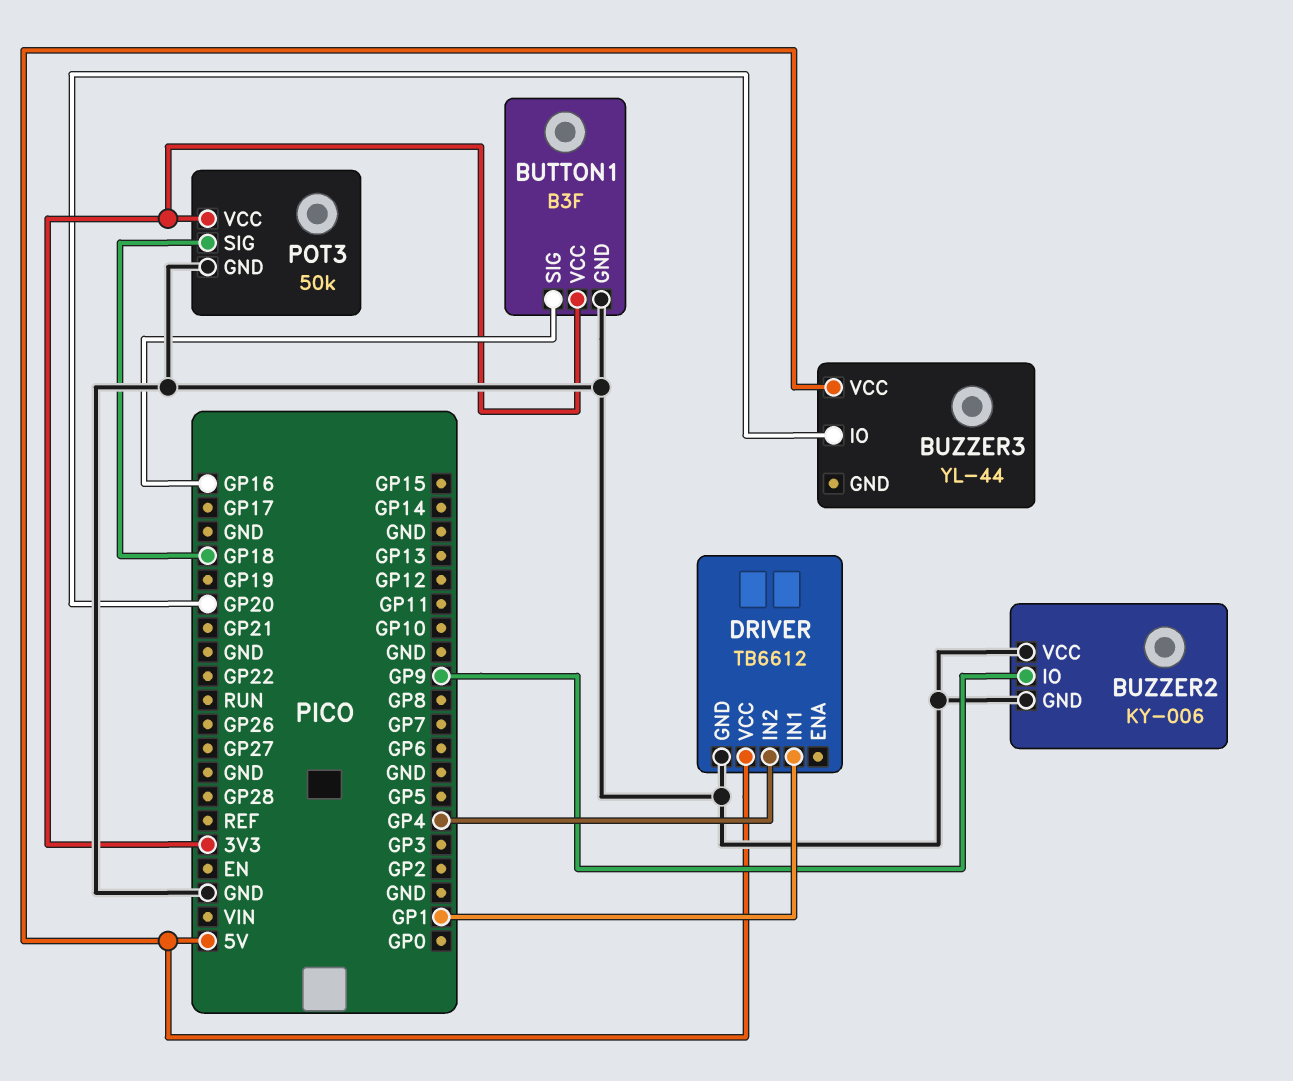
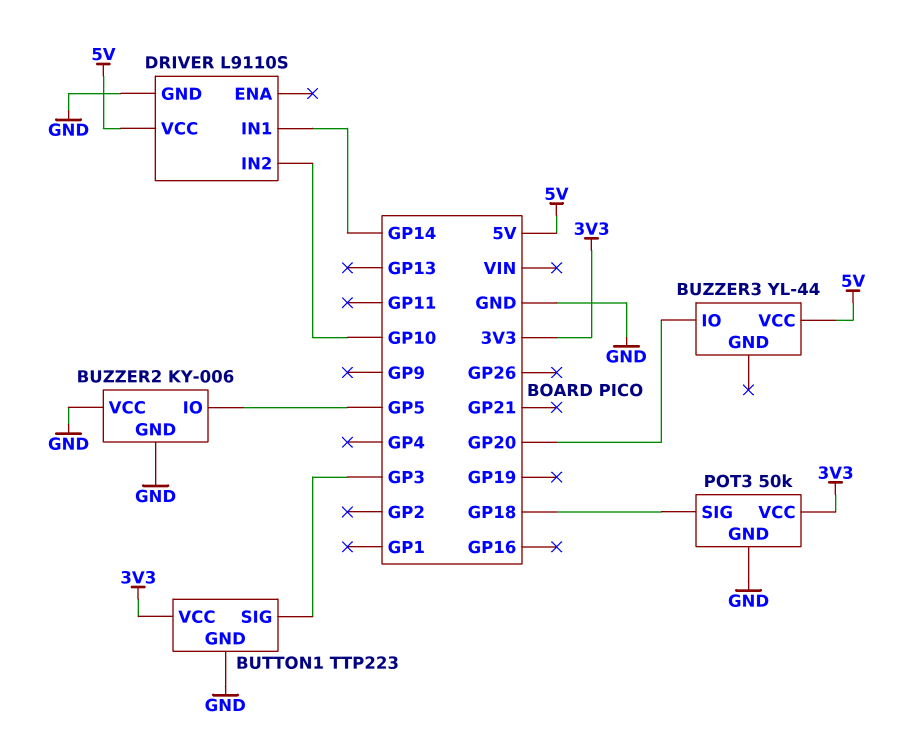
BUTTON1: B3F -> TTP223
BUTTON1 pin SIG: GP16 -> GP3
BUZZER2 pin IO: GP9 -> GP5
DRIVER: TB6612 -> L9110S
DRIVER pin IN1: GP1 -> GP14
DRIVER pin IN2: GP4 -> GP10

